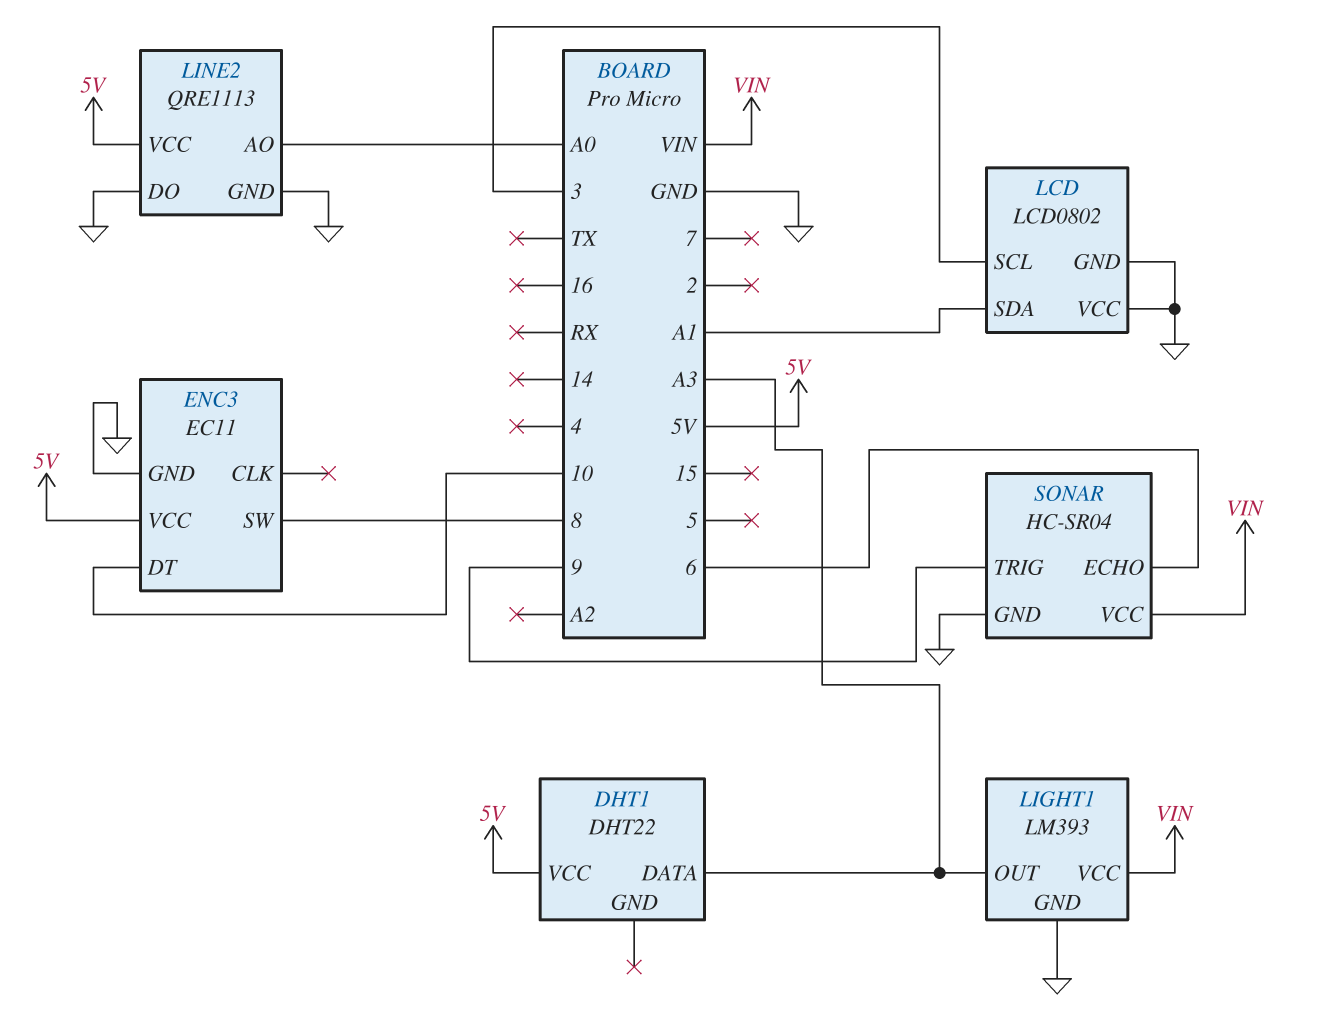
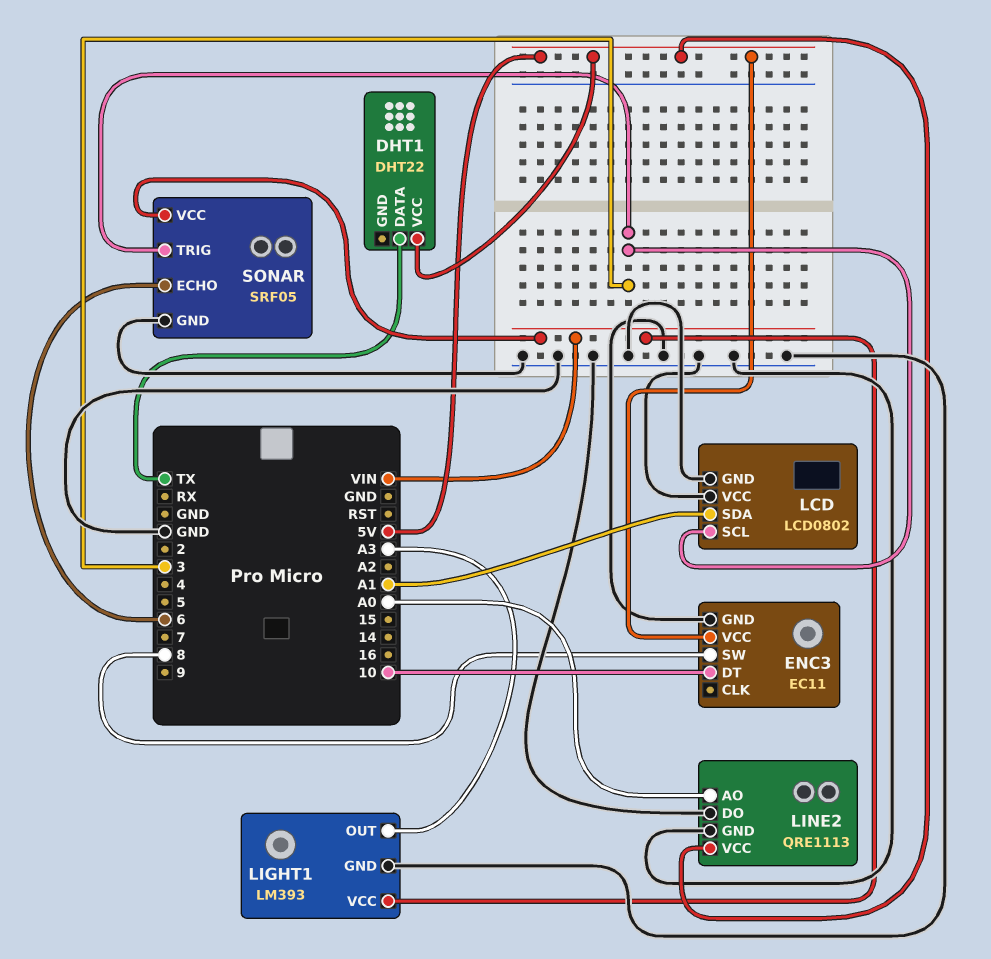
DHT1 pin DATA: A3 -> TX
SONAR: HC-SR04 -> SRF05
SONAR pin TRIG: 9 -> 3

